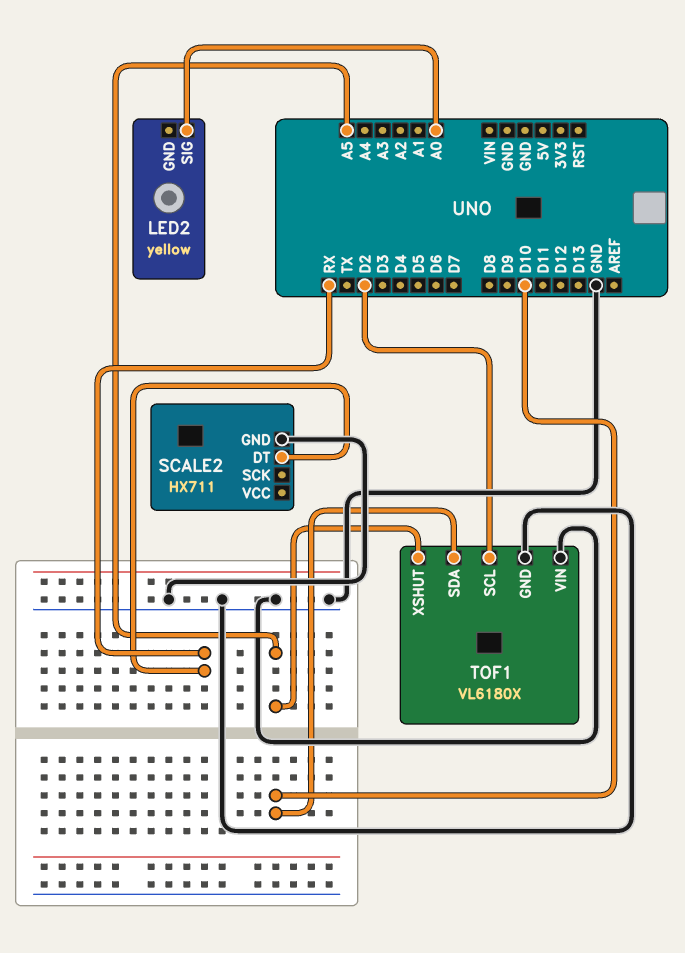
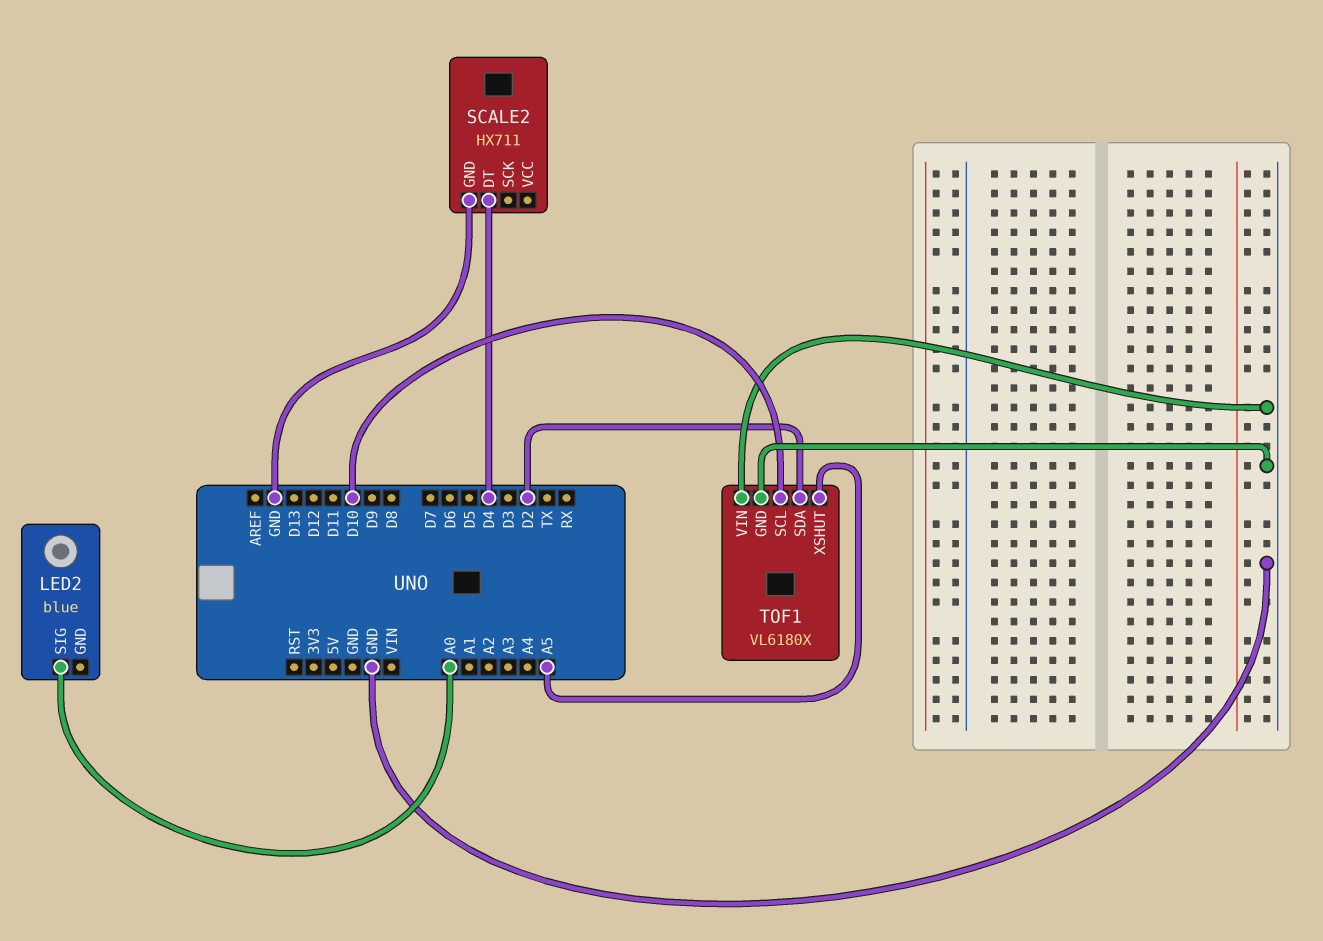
LED2: yellow -> blue
SCALE2 pin DT: RX -> D4
TOF1 pin SCL: D2 -> D10
TOF1 pin SDA: D10 -> D2

